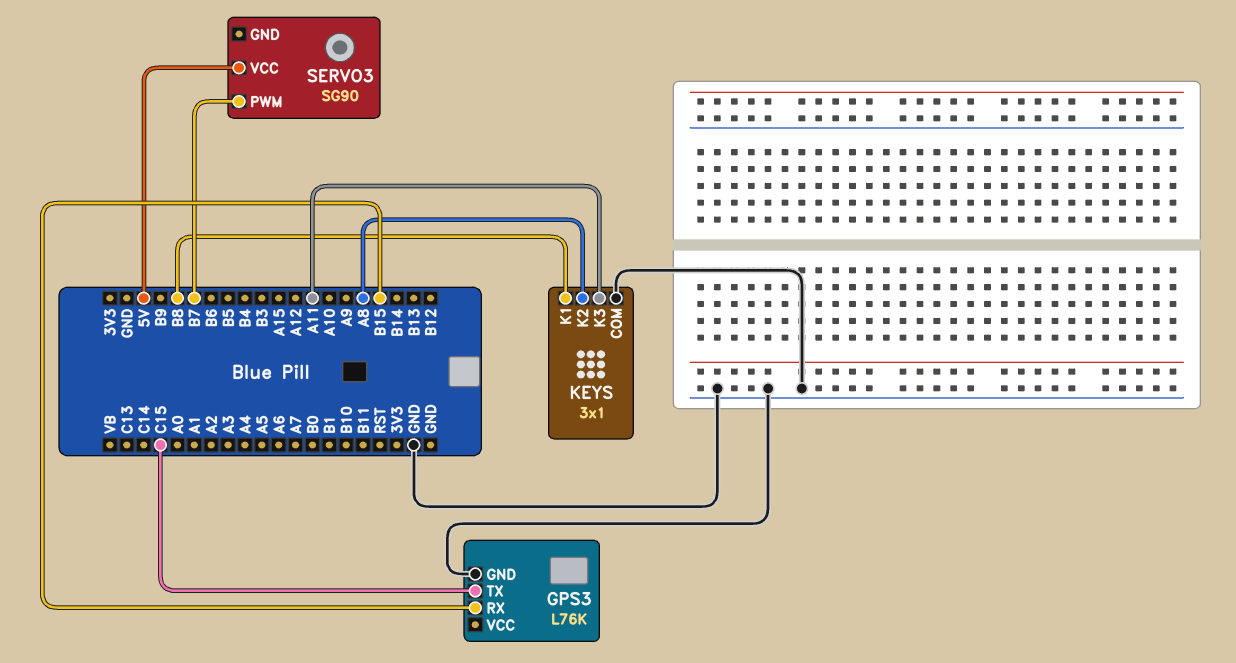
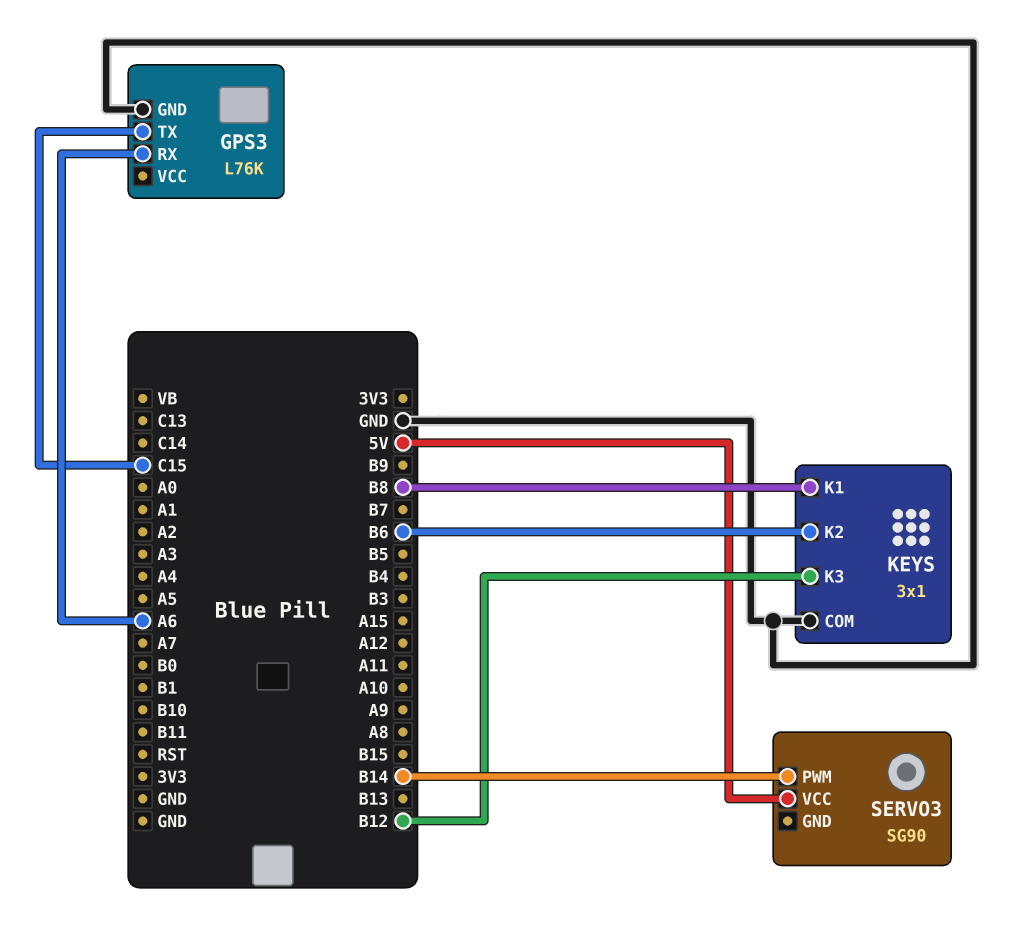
GPS3 pin RX: B15 -> A6
KEYS pin K2: A8 -> B6
KEYS pin K3: A11 -> B12
SERVO3 pin PWM: B7 -> B14

